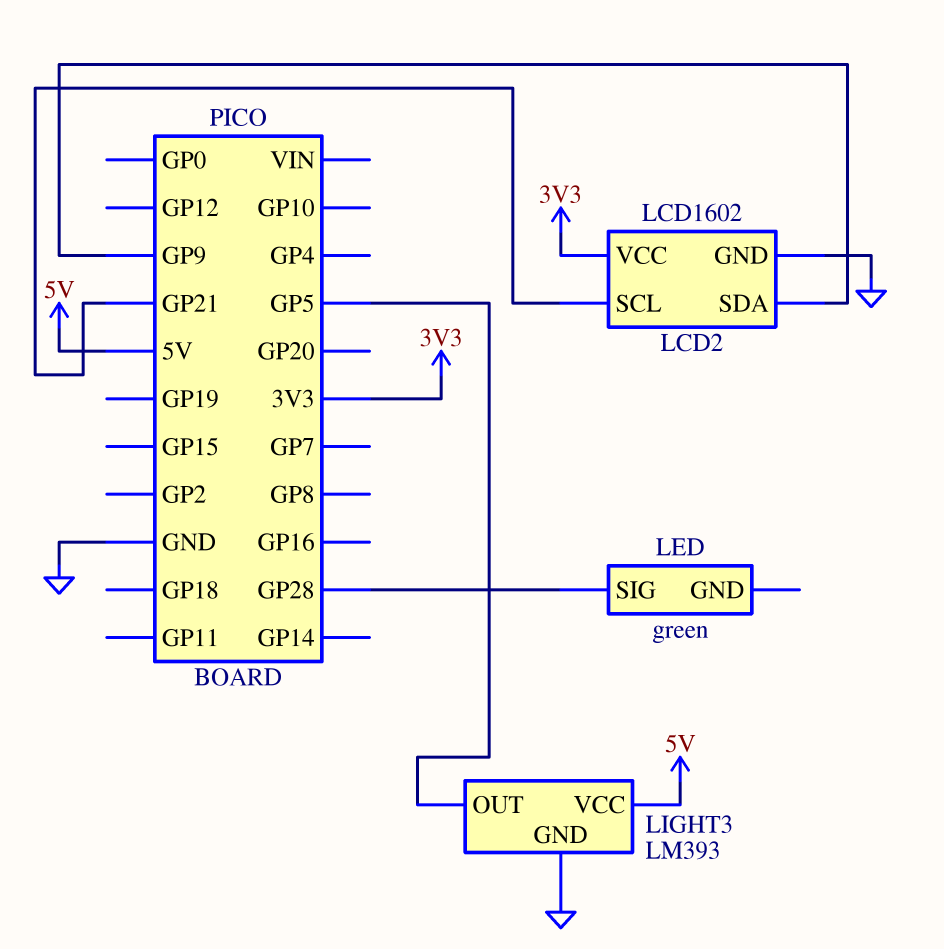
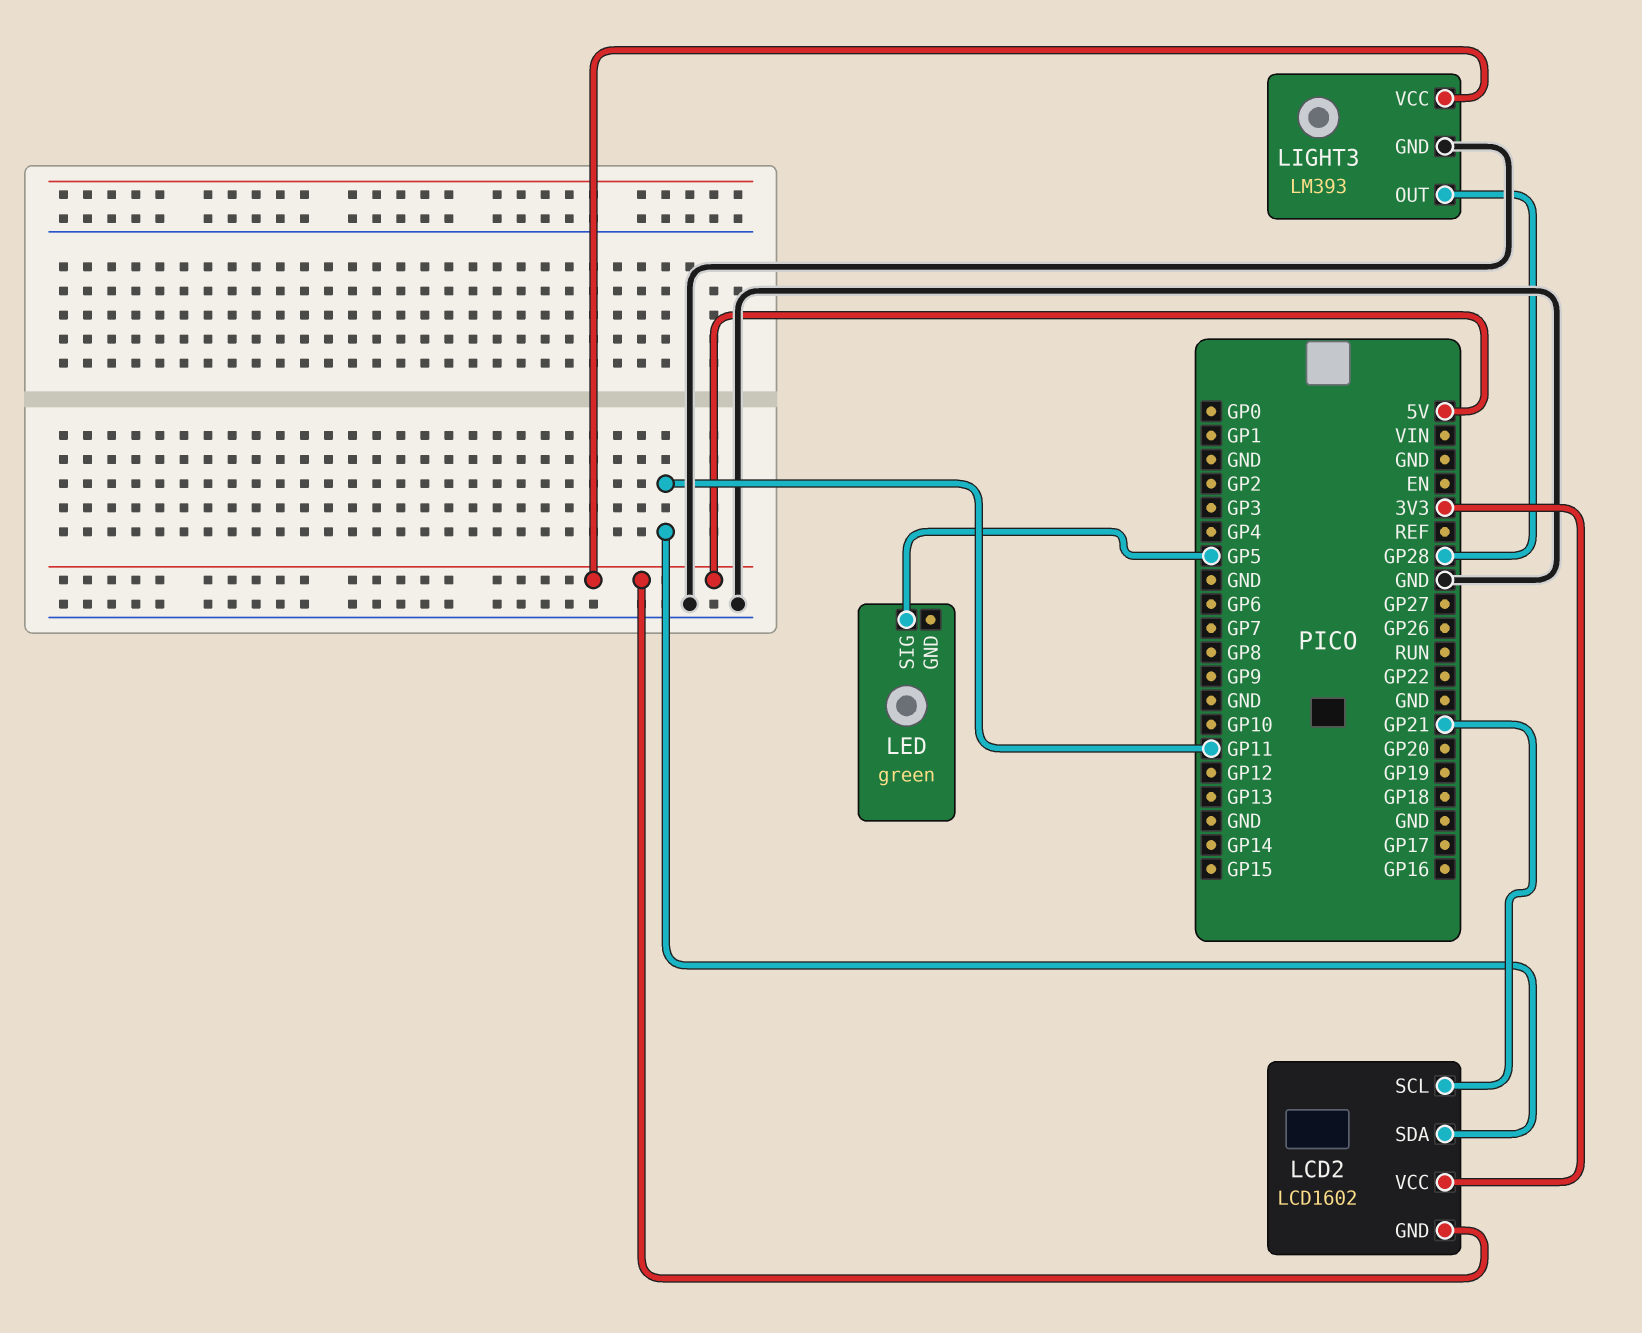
LCD2 pin GND: GND -> 5V
LCD2 pin SDA: GP9 -> GP11
LED pin SIG: GP28 -> GP5
LIGHT3 pin OUT: GP5 -> GP28

